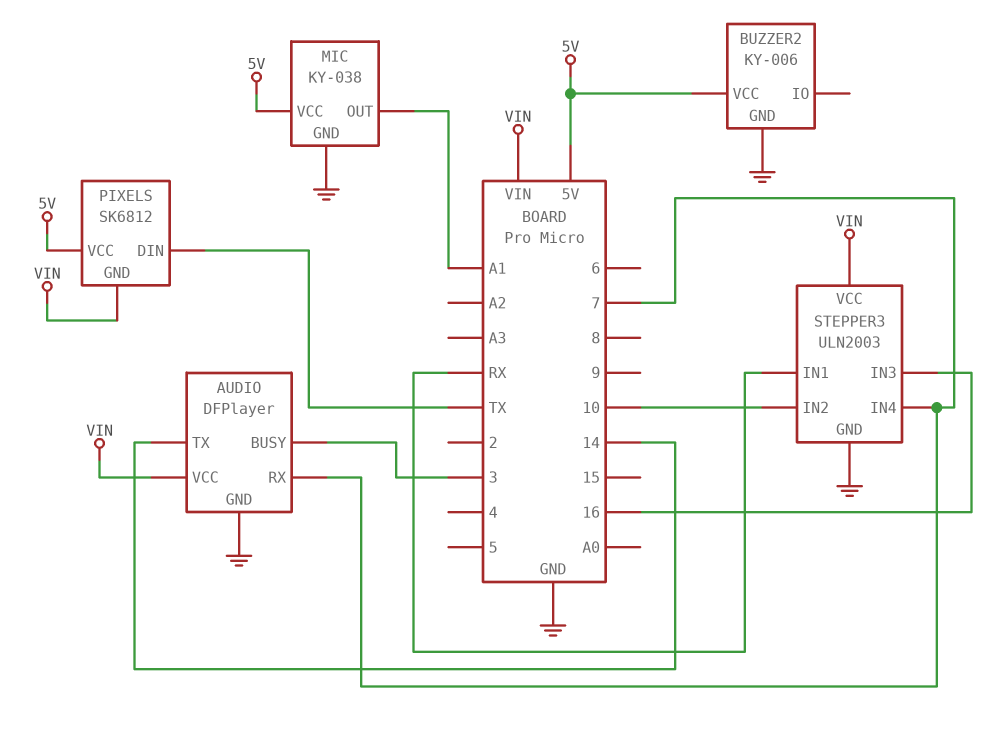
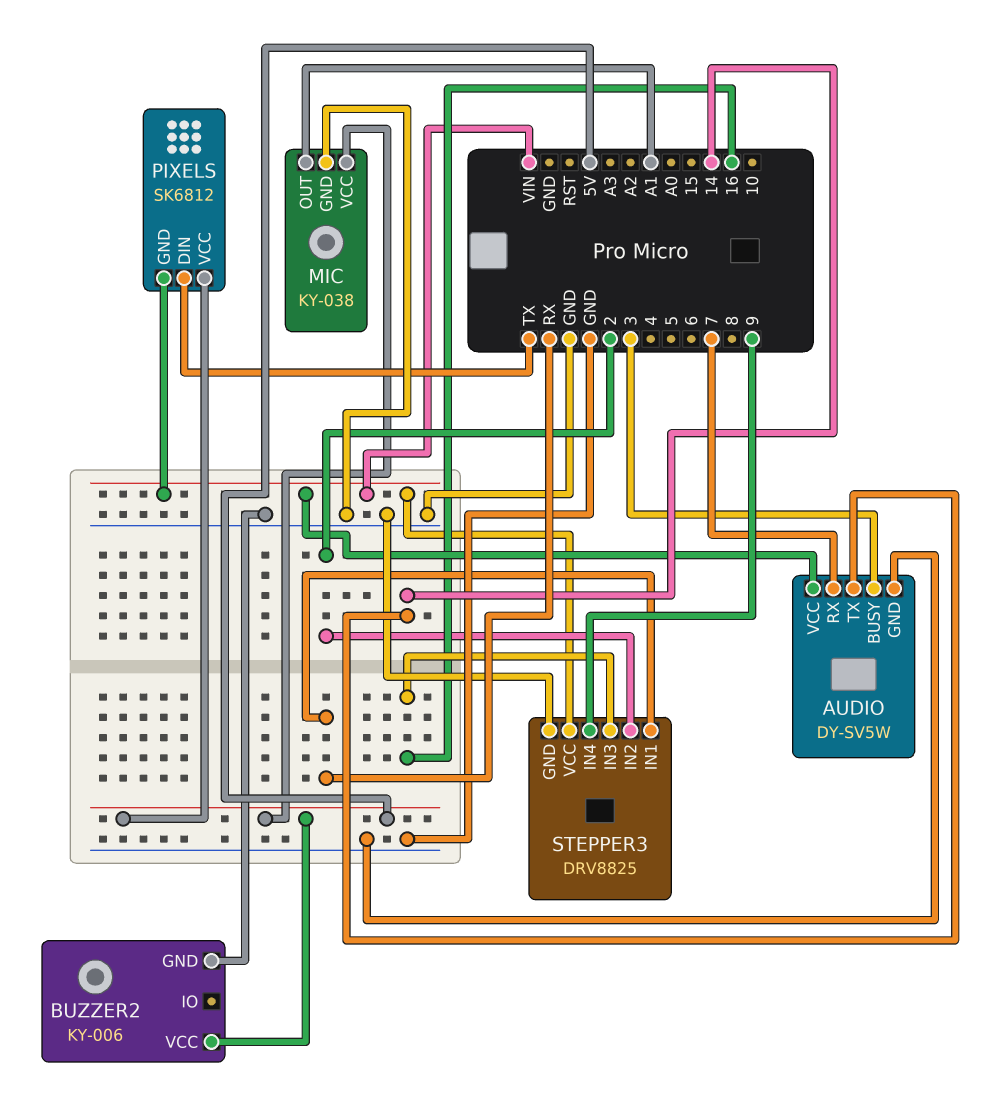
AUDIO: DFPlayer -> DY-SV5W
STEPPER3: ULN2003 -> DRV8825
STEPPER3 pin IN2: 10 -> 2
STEPPER3 pin IN4: 7 -> 9

